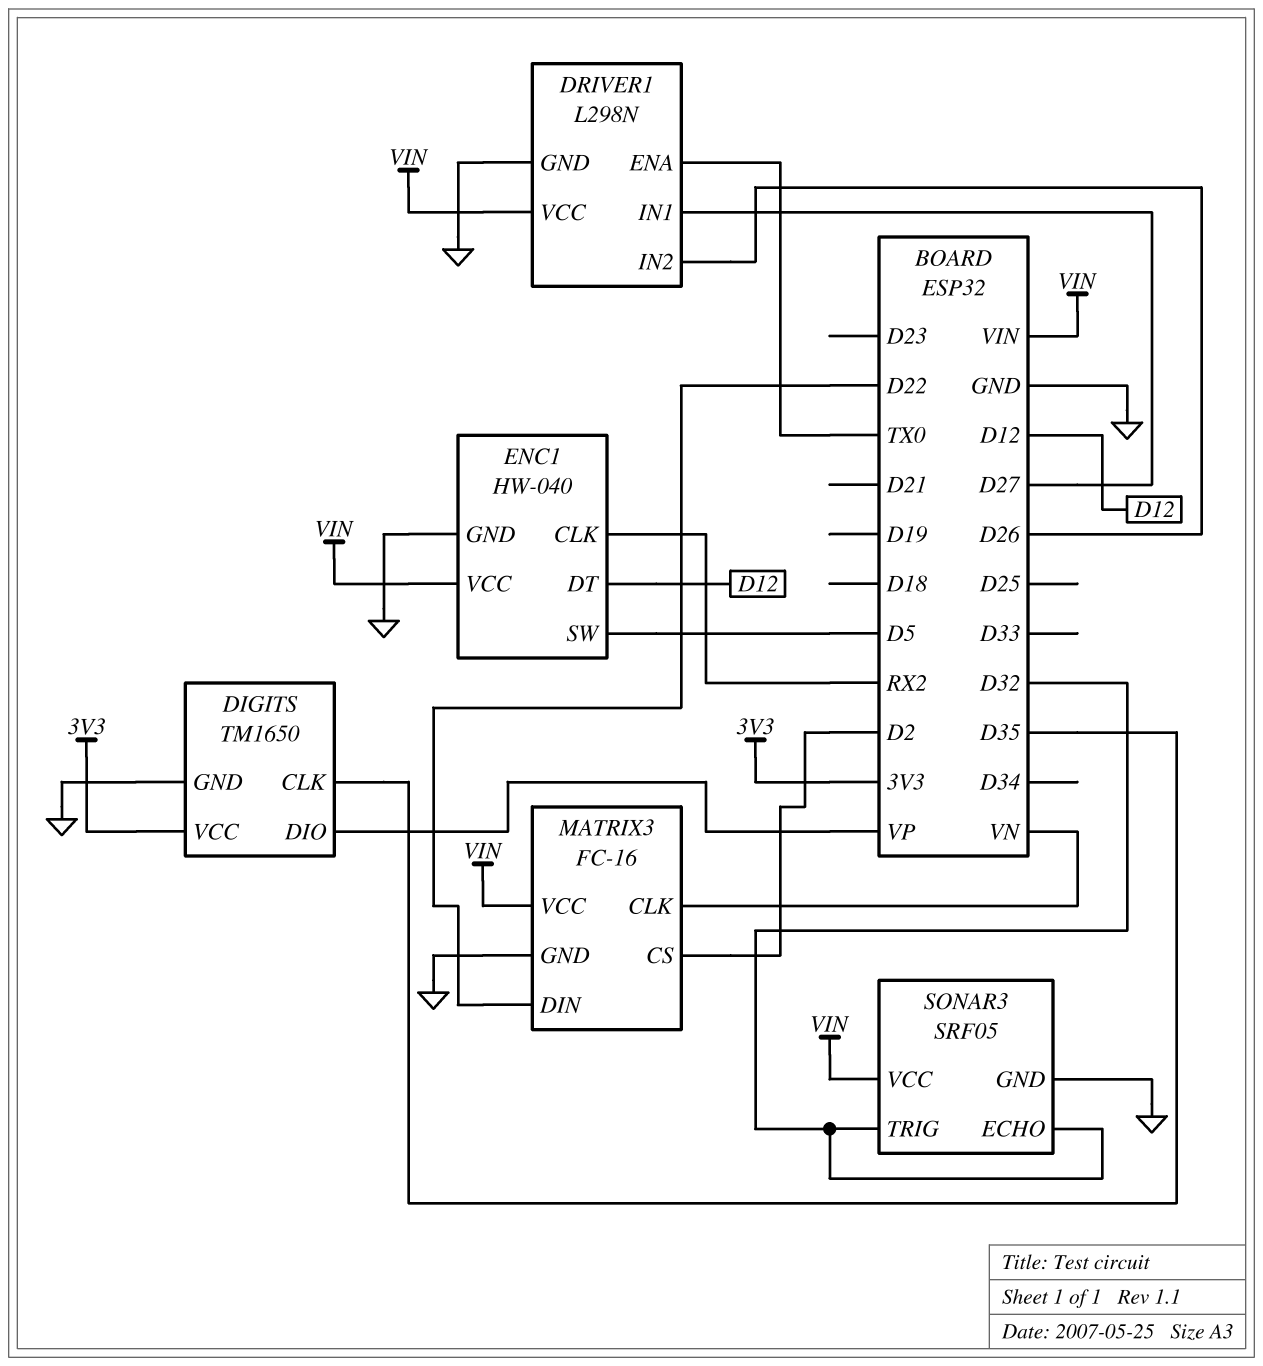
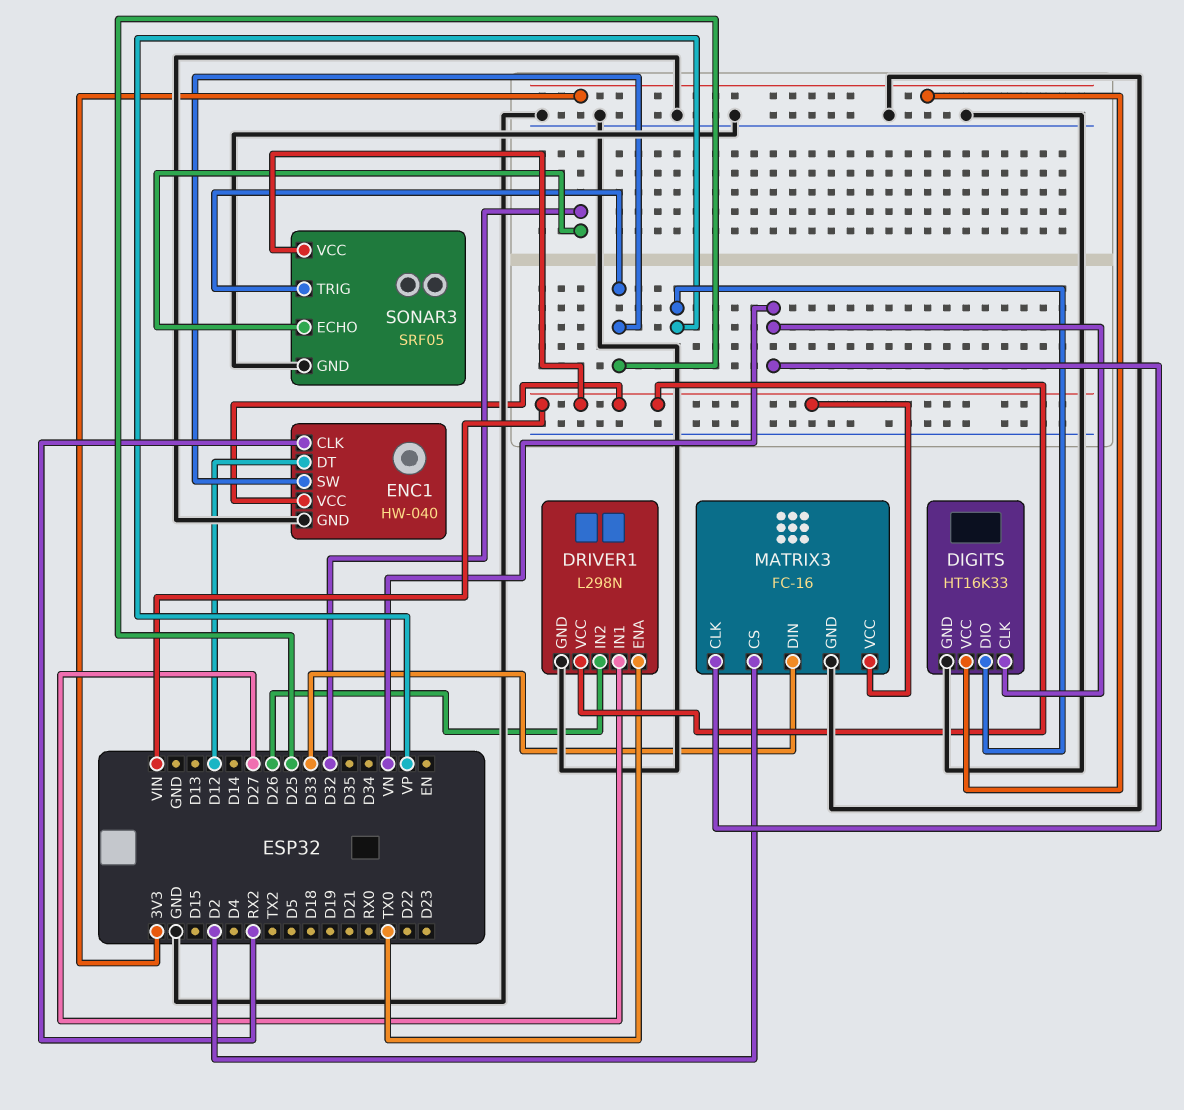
DIGITS: TM1650 -> HT16K33
DIGITS pin CLK: D35 -> VN
ENC1 pin SW: D5 -> D25
MATRIX3 pin DIN: D22 -> D33
SONAR3 pin TRIG: D32 -> D25

